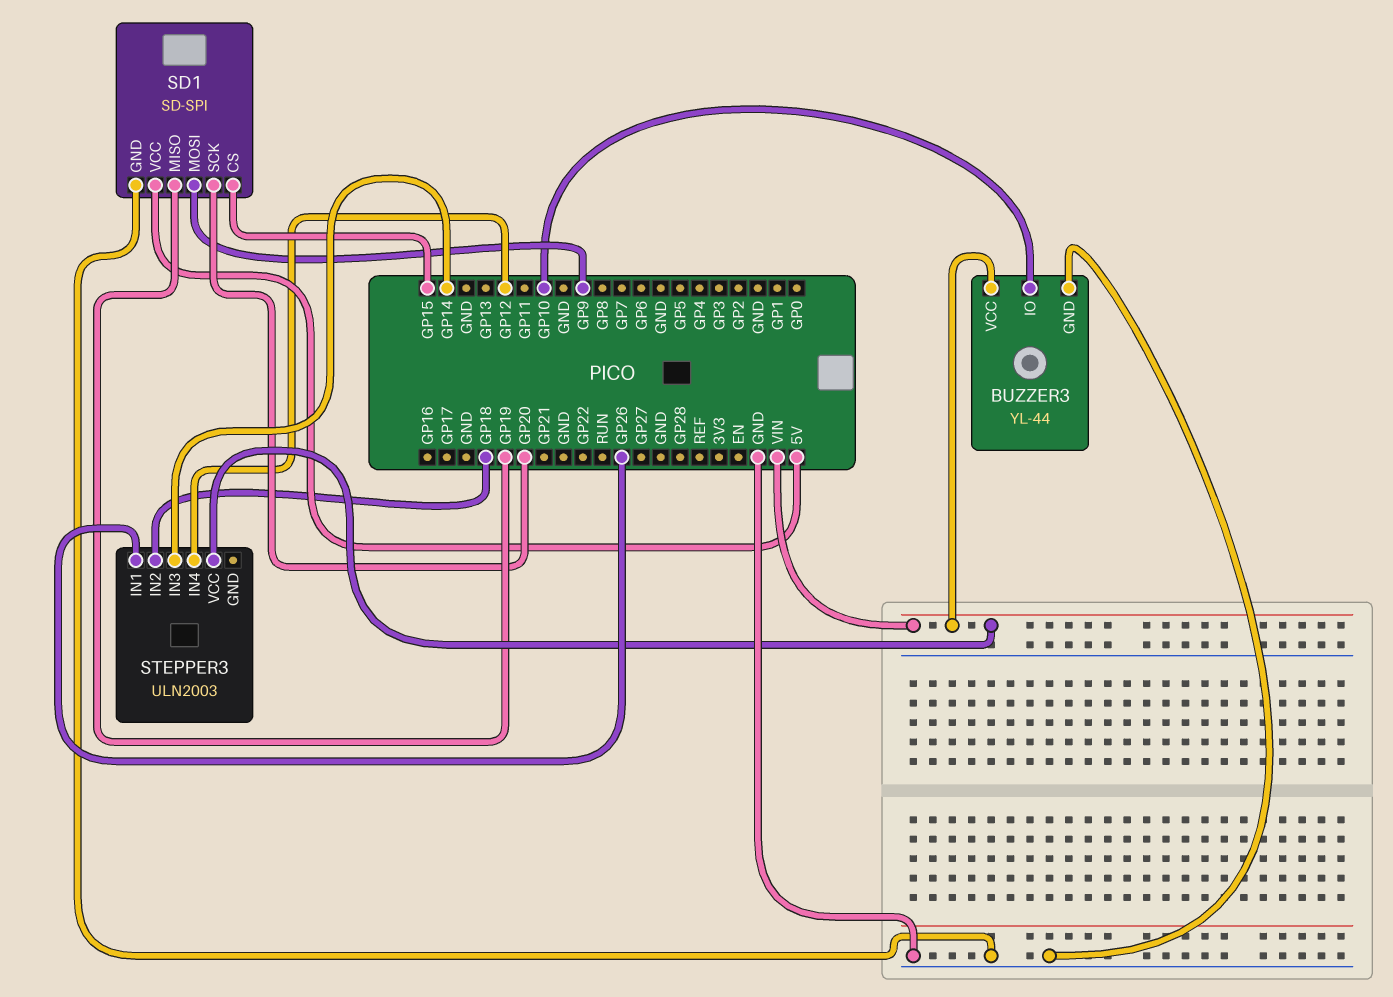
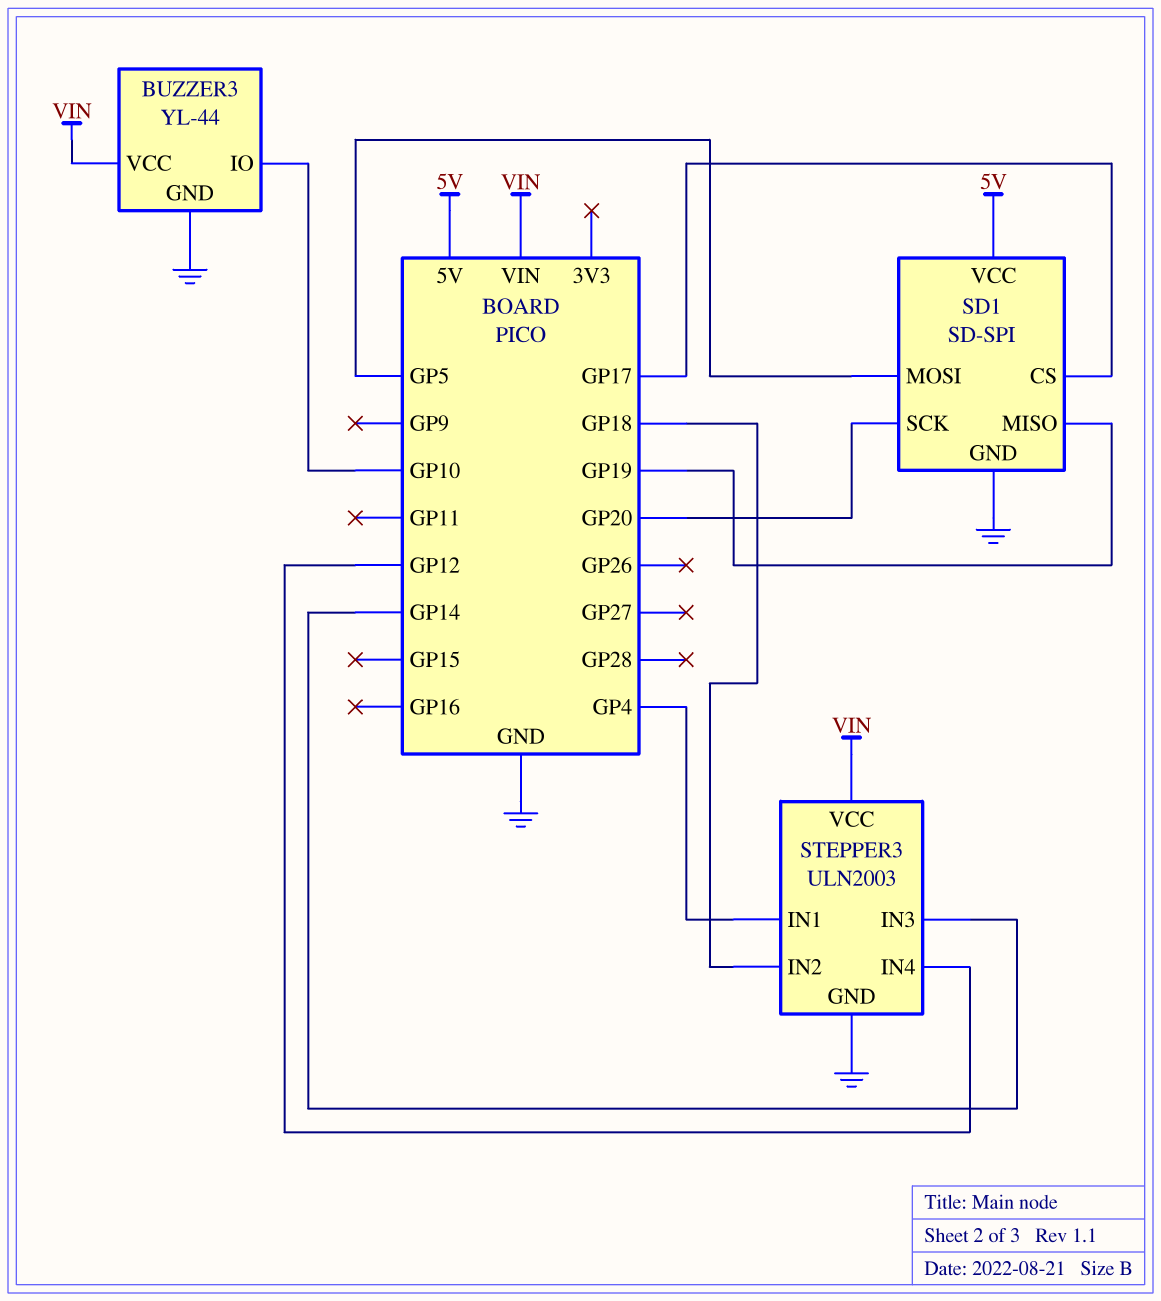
SD1 pin CS: GP15 -> GP17
SD1 pin MOSI: GP9 -> GP5
STEPPER3 pin GND: none -> GND
STEPPER3 pin IN1: GP26 -> GP4

